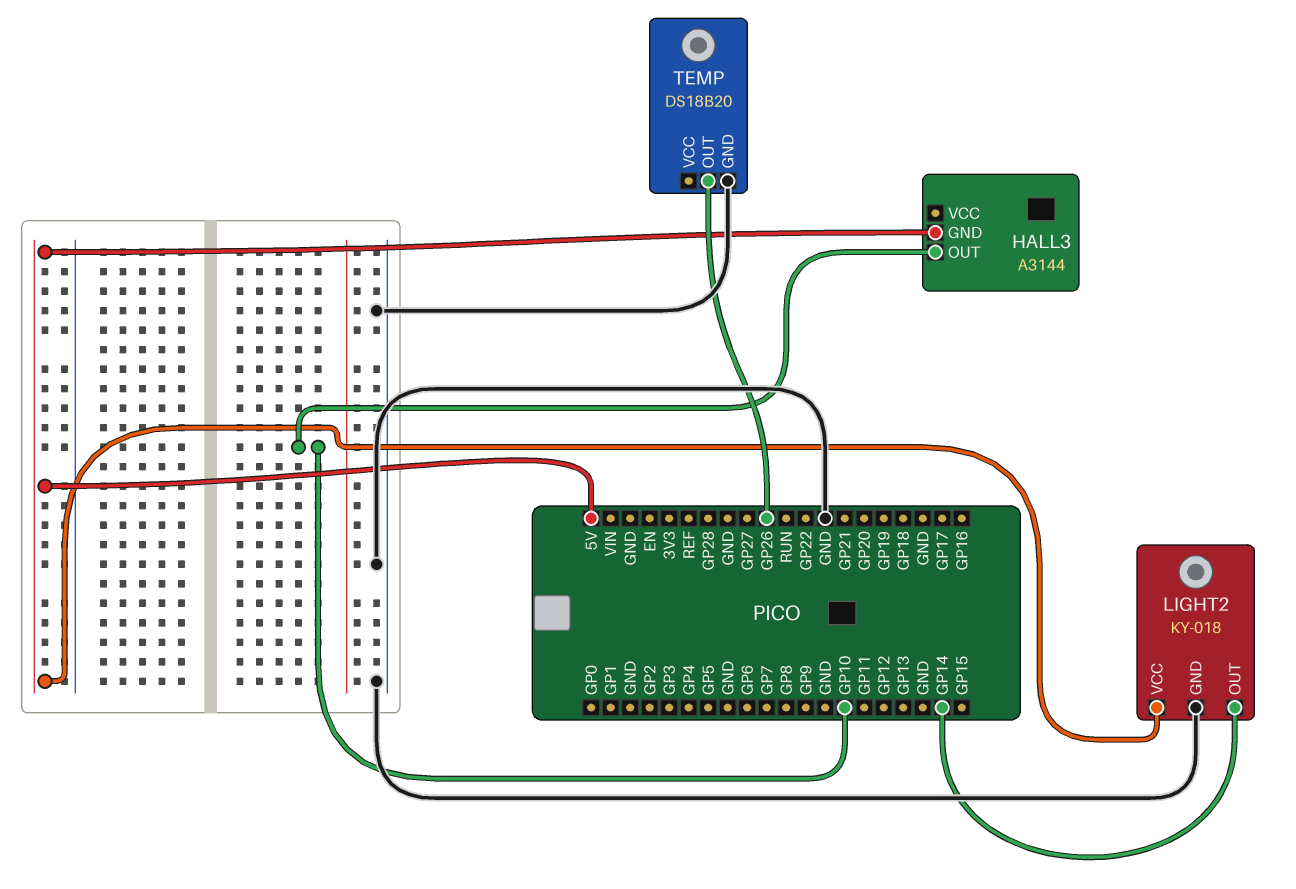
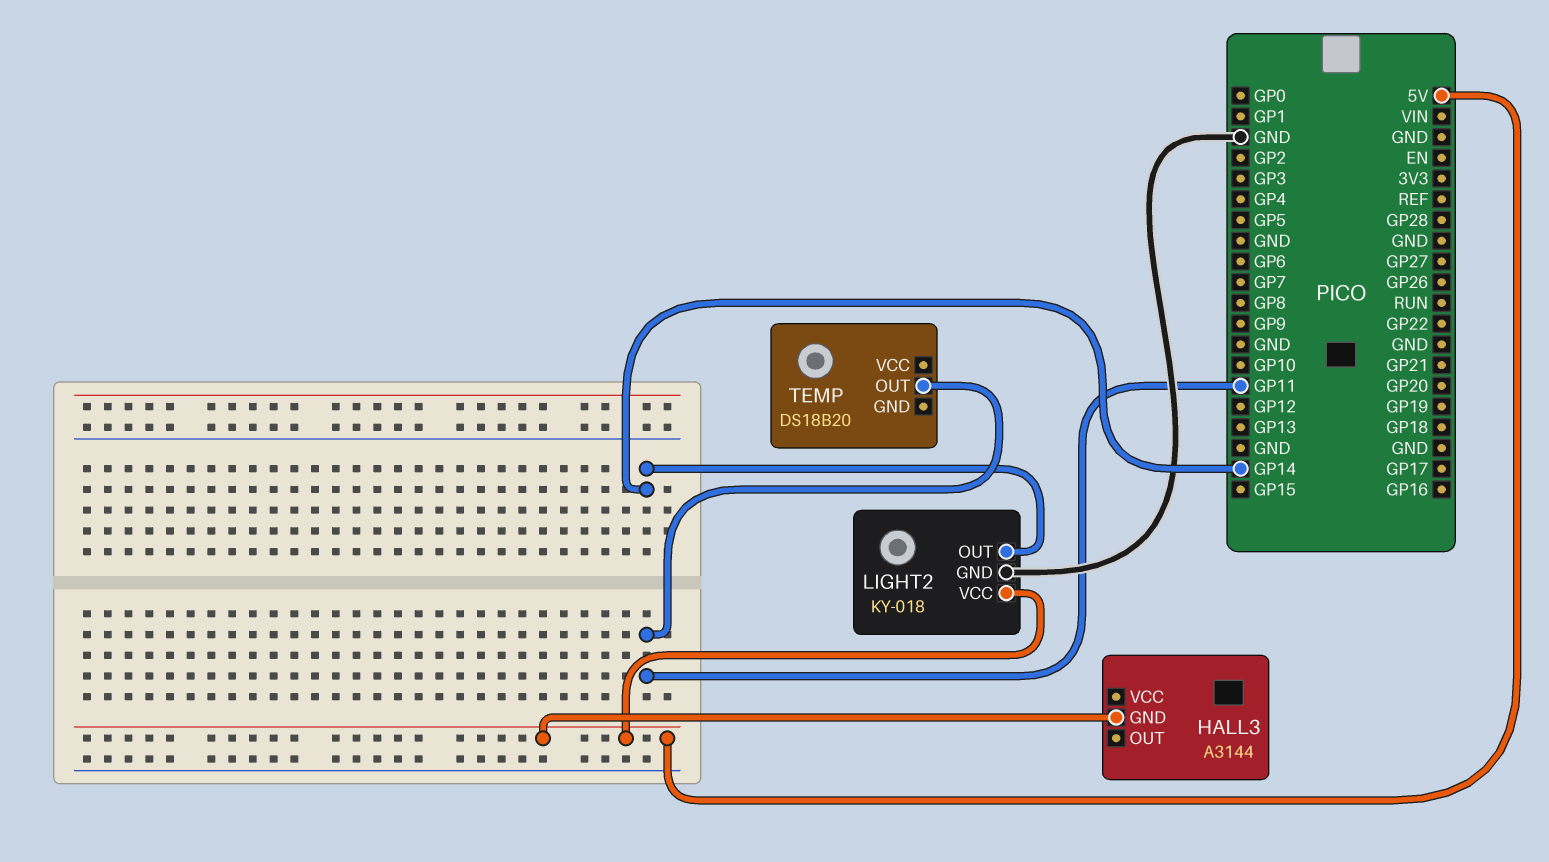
HALL3 pin OUT: GP10 -> none
TEMP pin GND: GND -> none
TEMP pin OUT: GP26 -> GP11

